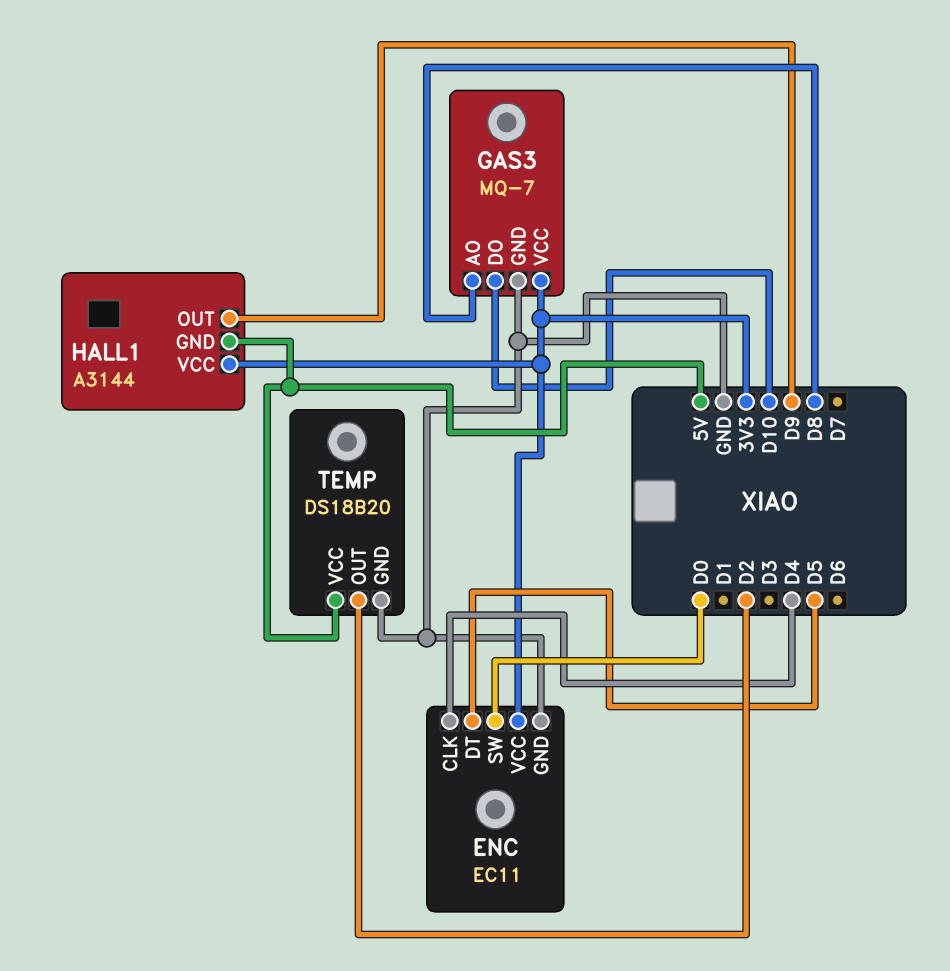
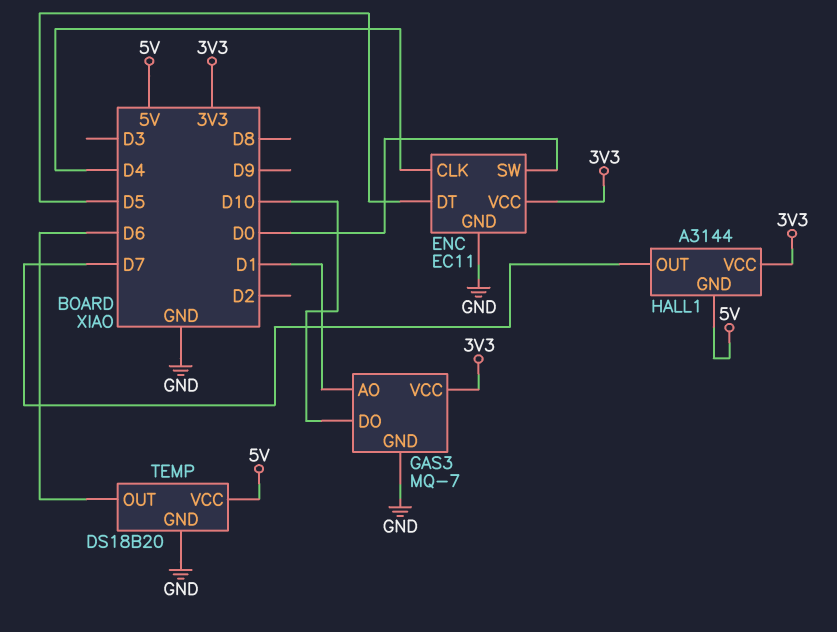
GAS3 pin AO: D8 -> D1
HALL1 pin OUT: D9 -> D7
TEMP pin OUT: D2 -> D6

